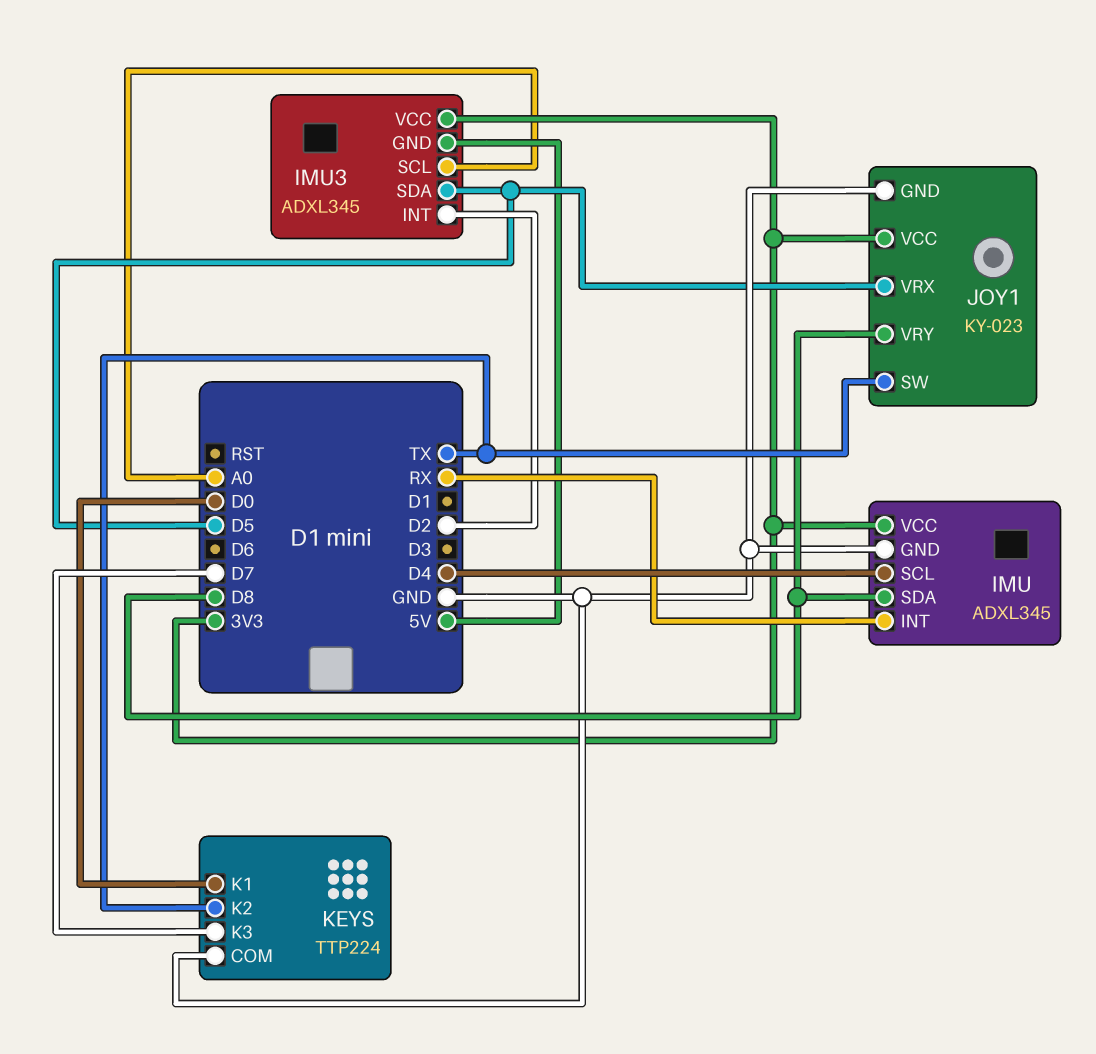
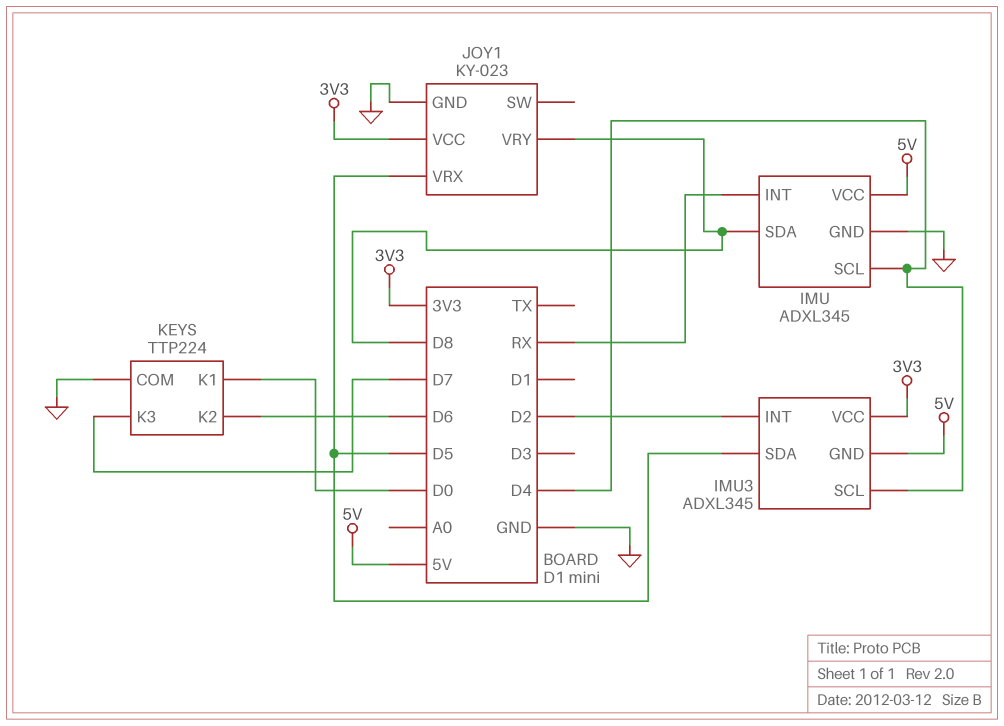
IMU pin VCC: 3V3 -> 5V
IMU3 pin SCL: A0 -> D4
JOY1 pin SW: TX -> none
KEYS pin K2: TX -> D6

